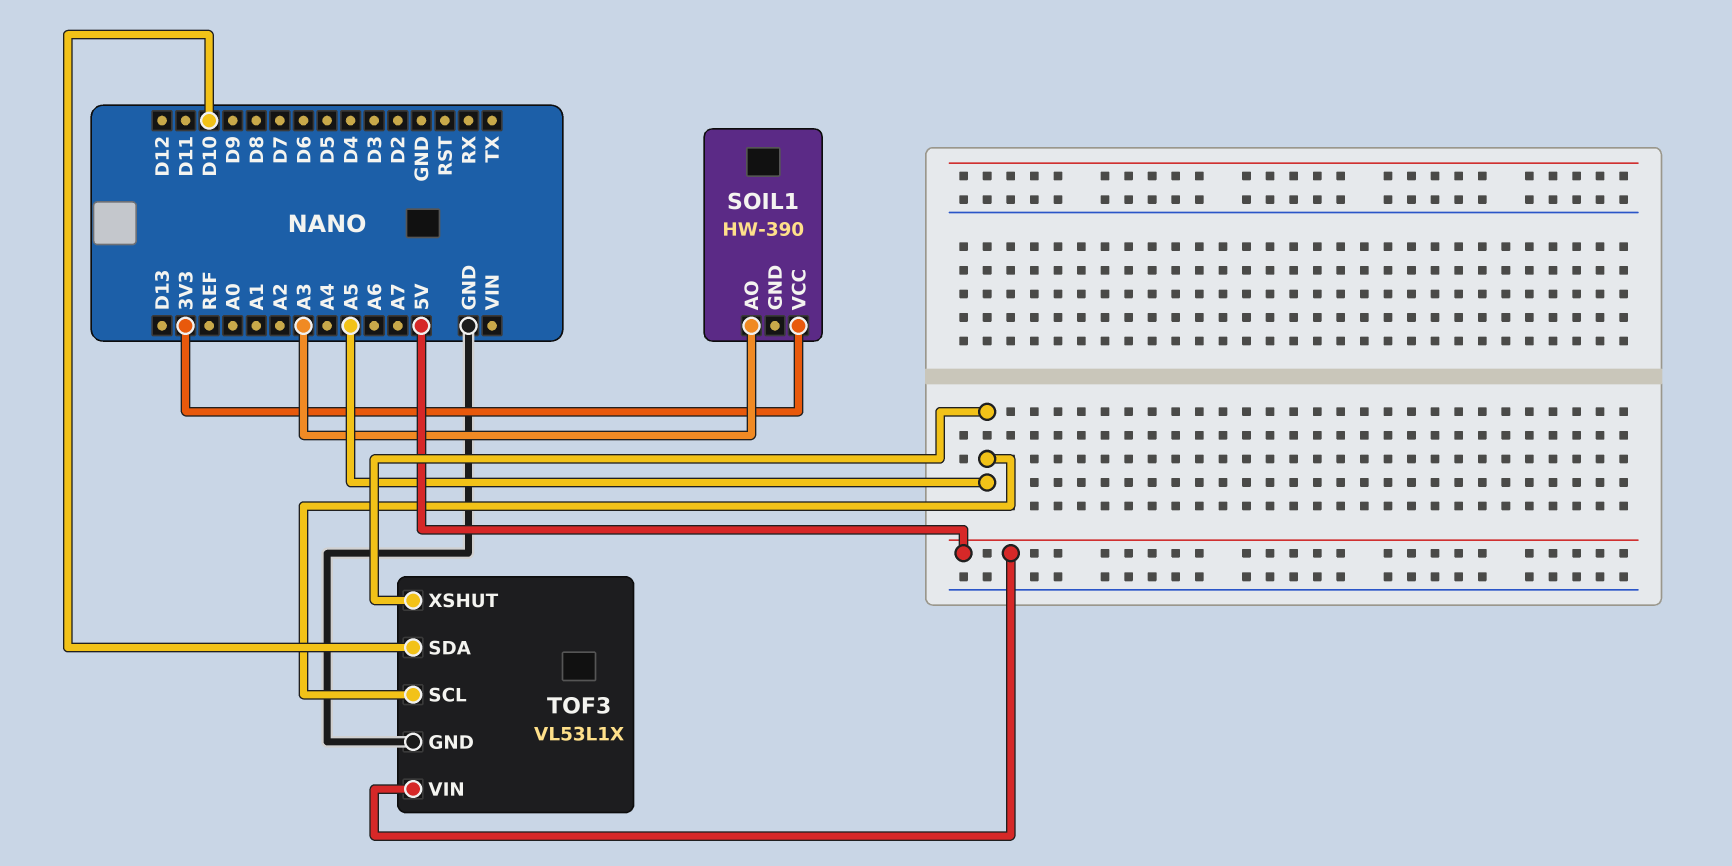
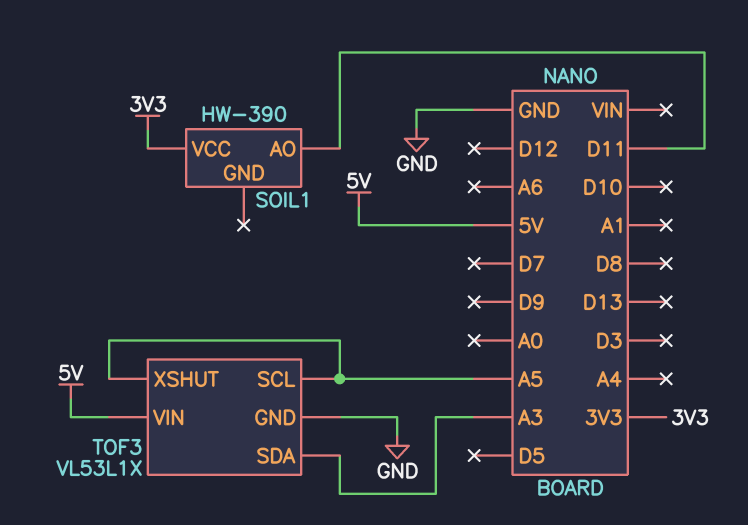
SOIL1 pin AO: A3 -> D11
TOF3 pin SDA: D10 -> A3

